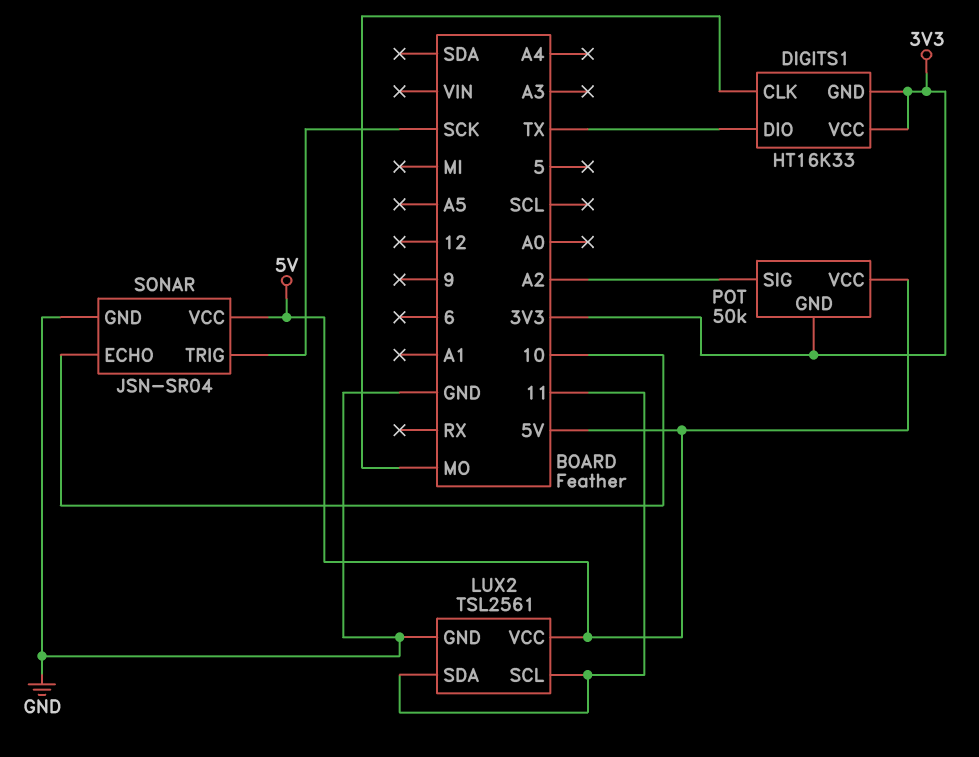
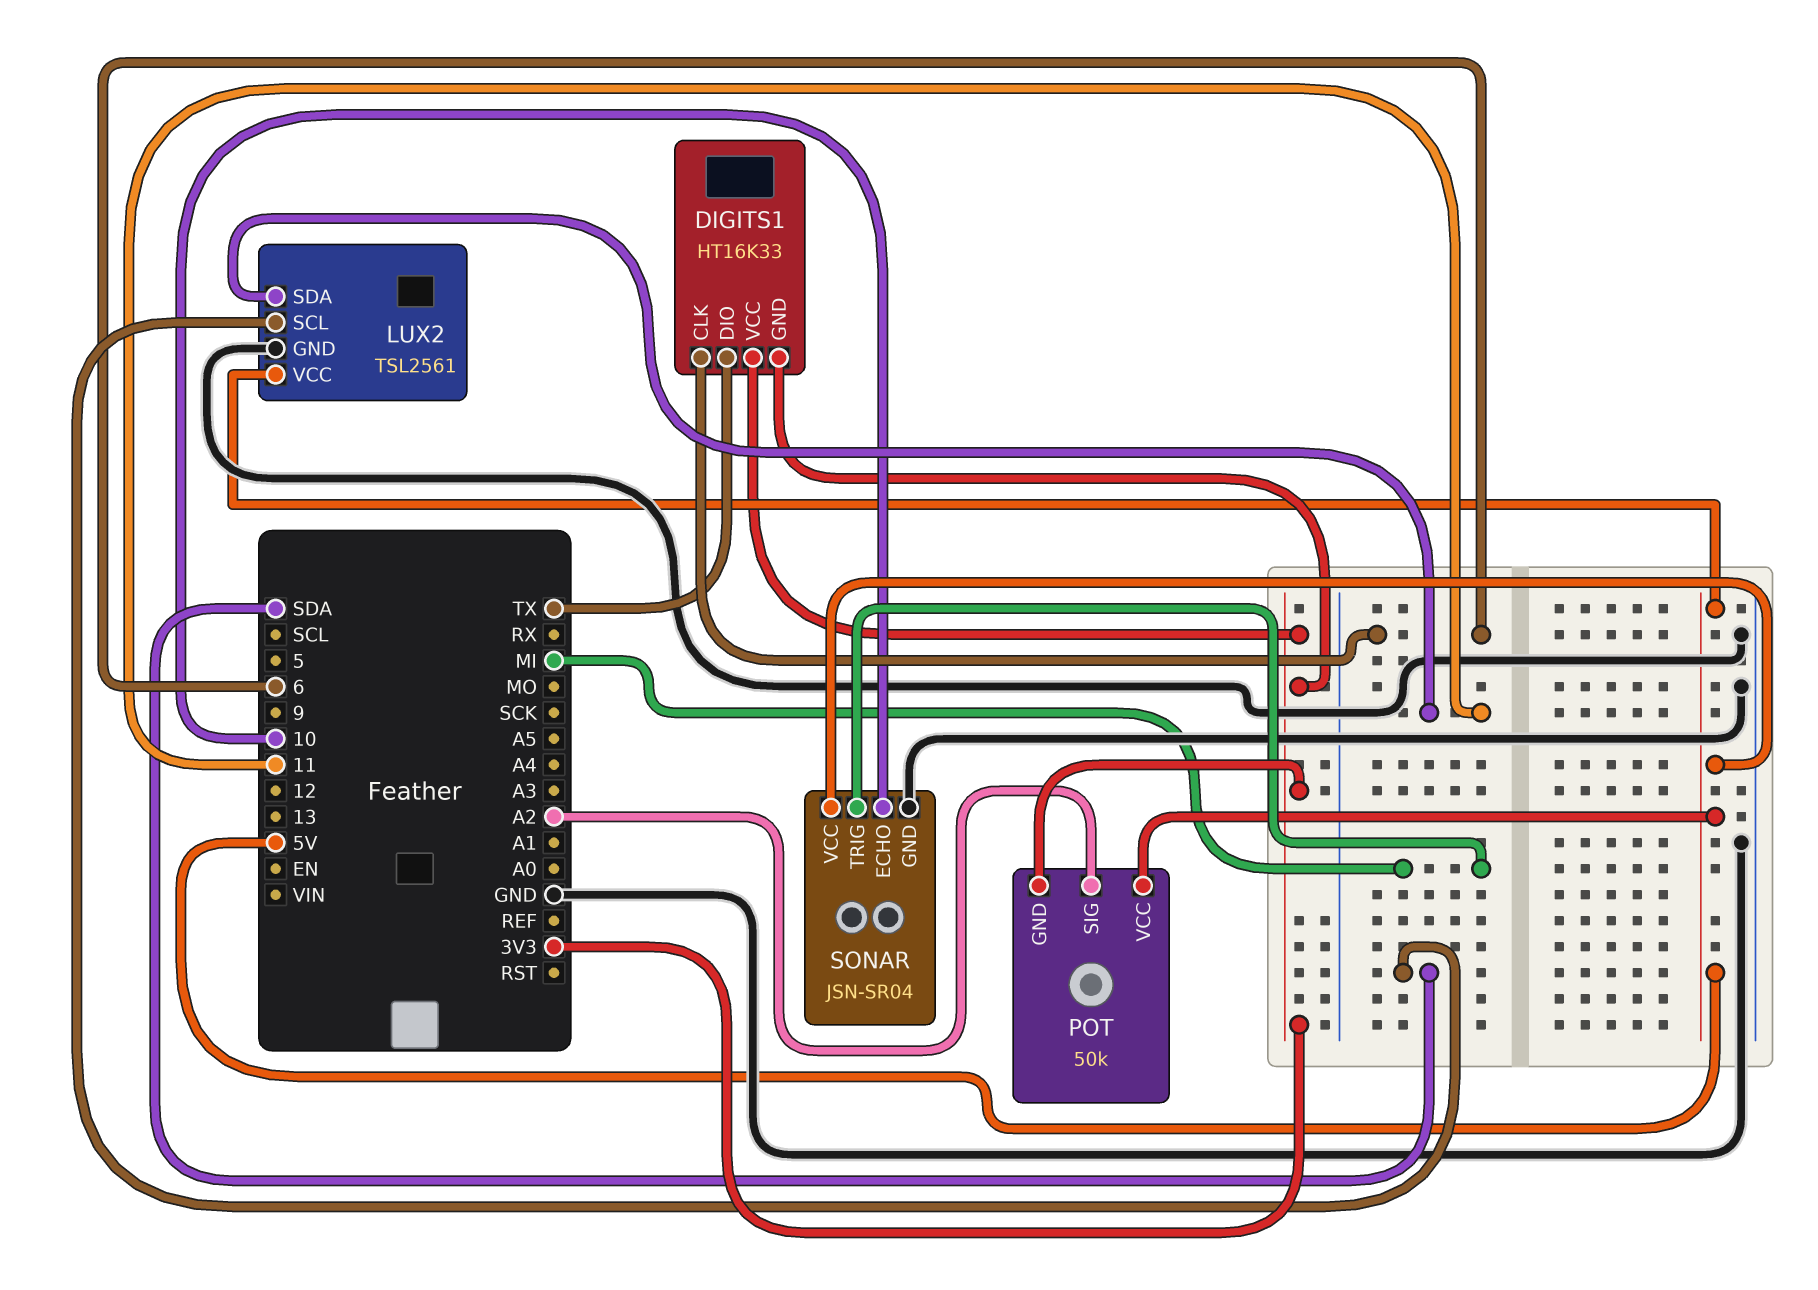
DIGITS1 pin CLK: MO -> 6
LUX2 pin SCL: 11 -> SDA
SONAR pin TRIG: SCK -> MI

